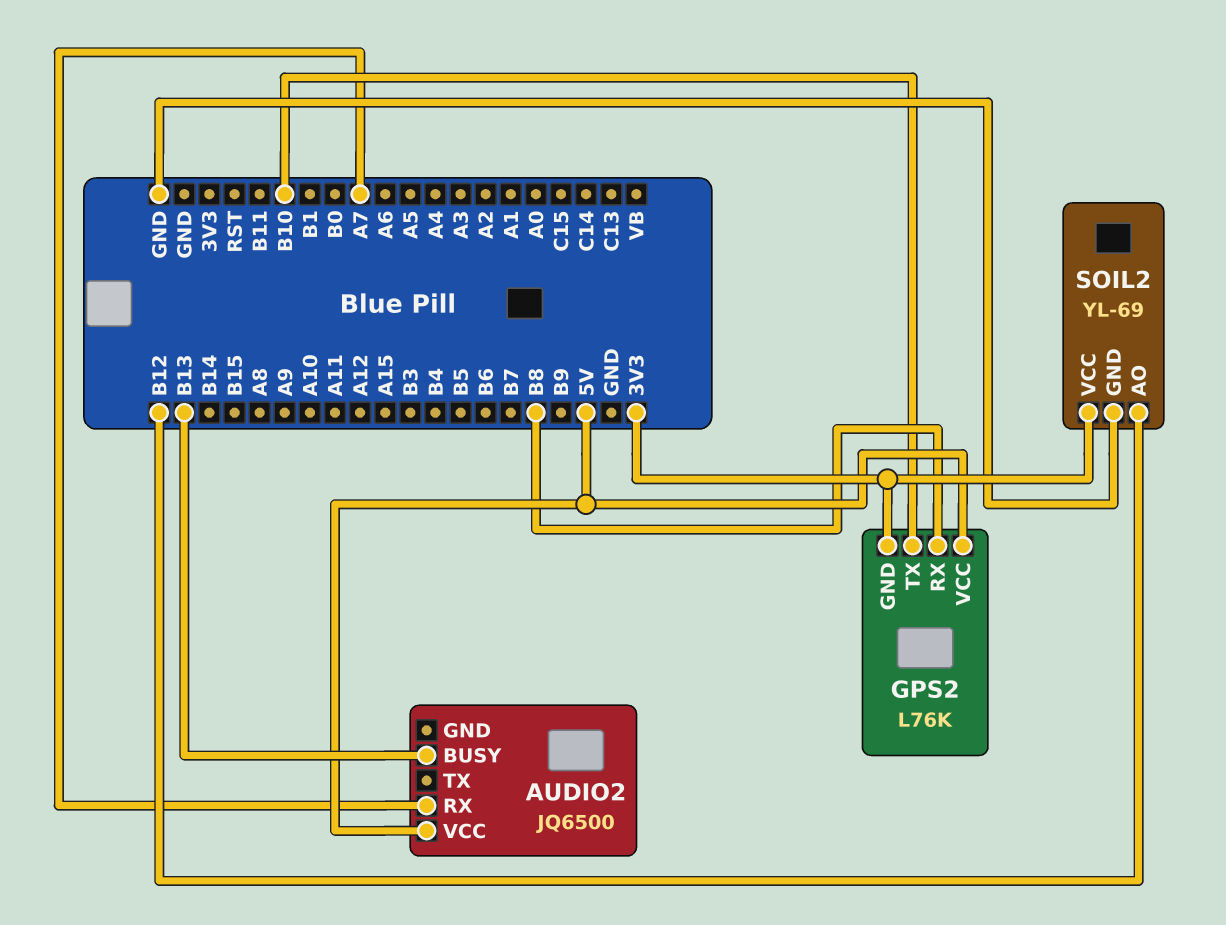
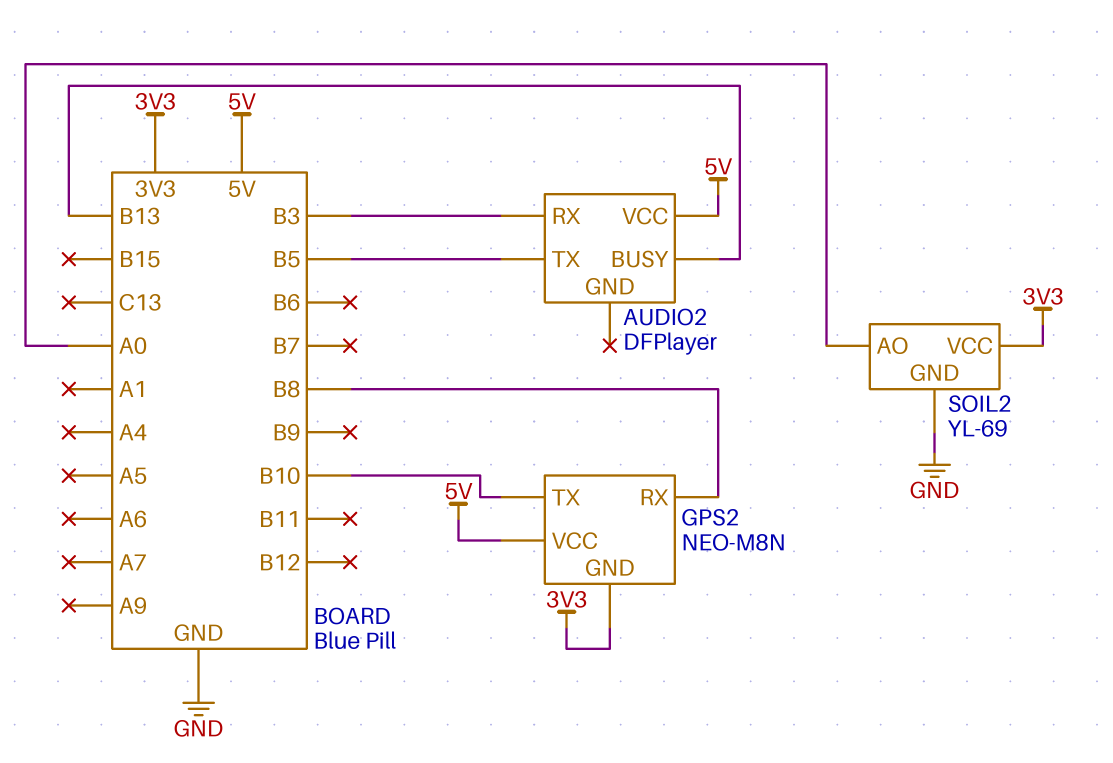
AUDIO2: JQ6500 -> DFPlayer
AUDIO2 pin RX: A7 -> B3
AUDIO2 pin TX: none -> B5
GPS2: L76K -> NEO-M8N
SOIL2 pin AO: B12 -> A0

